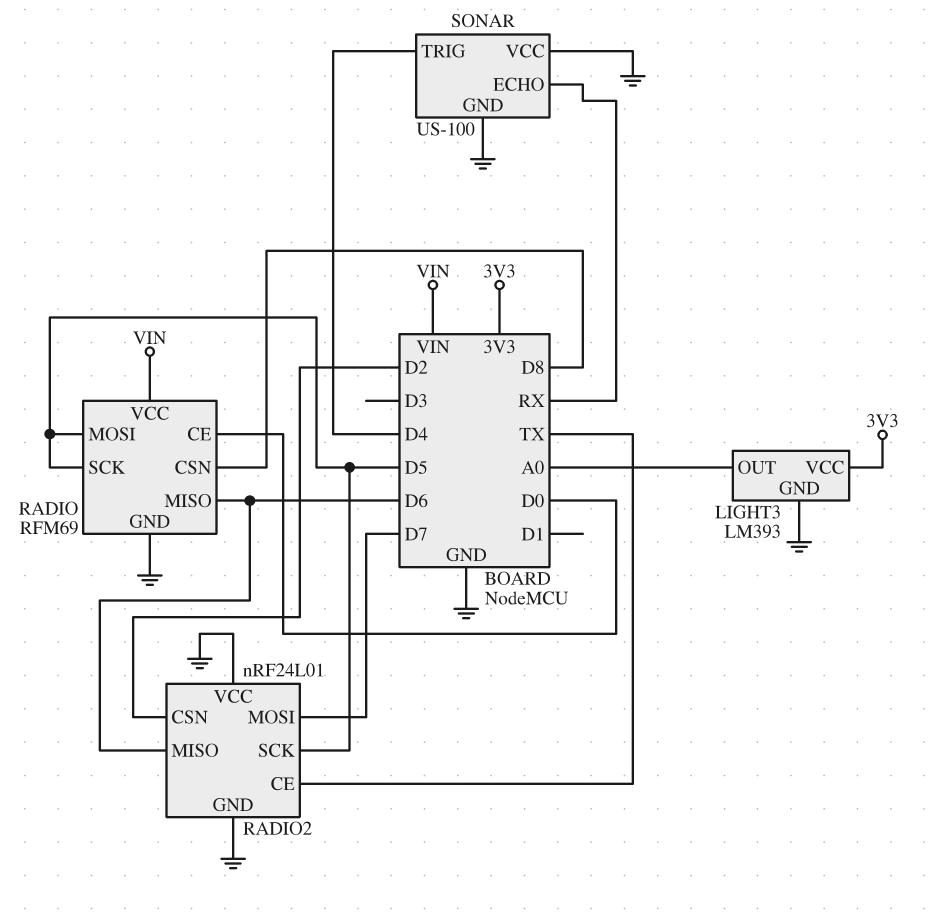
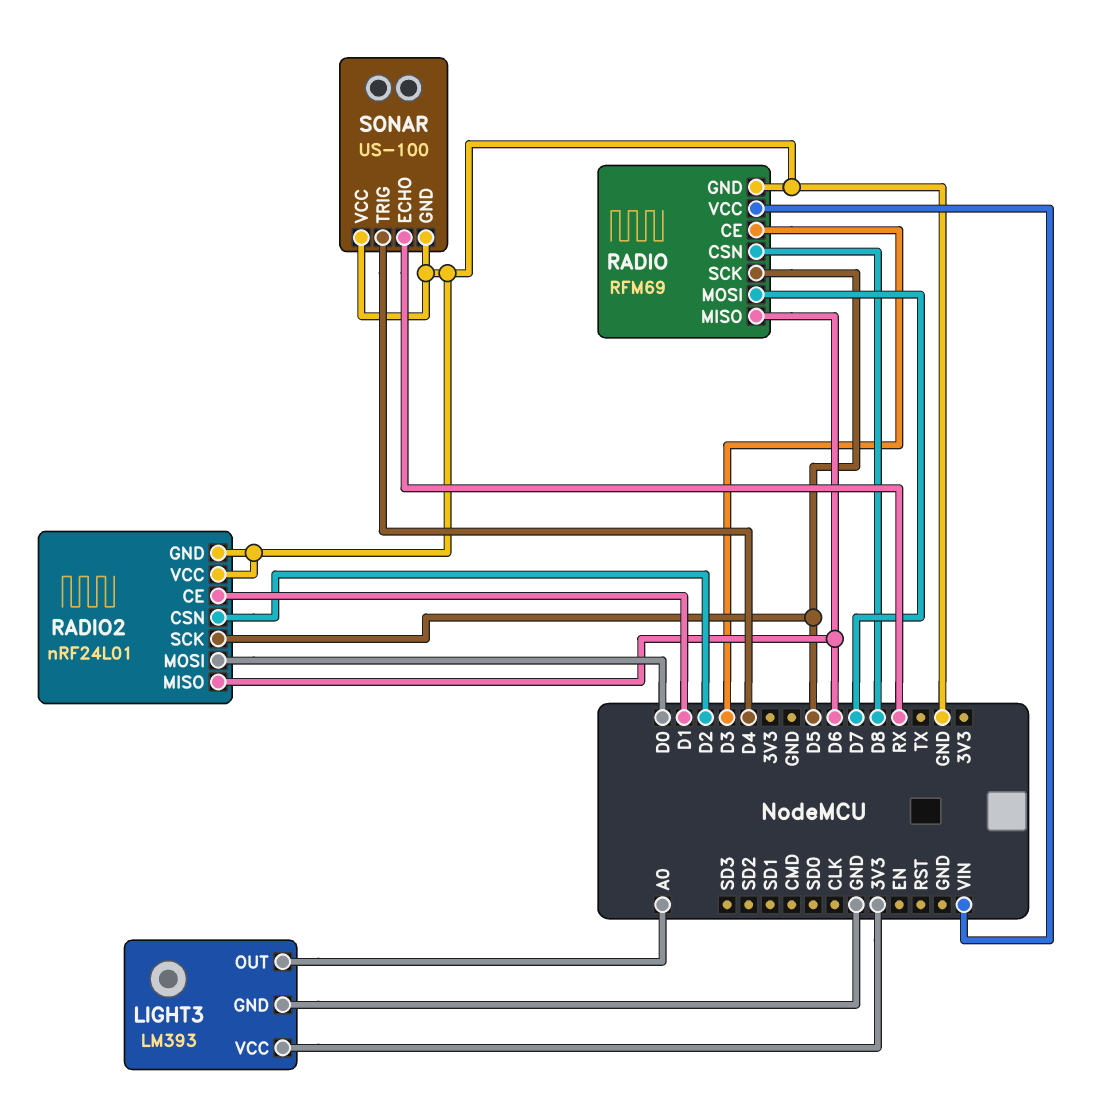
RADIO pin CE: D0 -> D3
RADIO pin MOSI: D5 -> D7
RADIO2 pin CE: TX -> D1
RADIO2 pin MOSI: D7 -> D0

